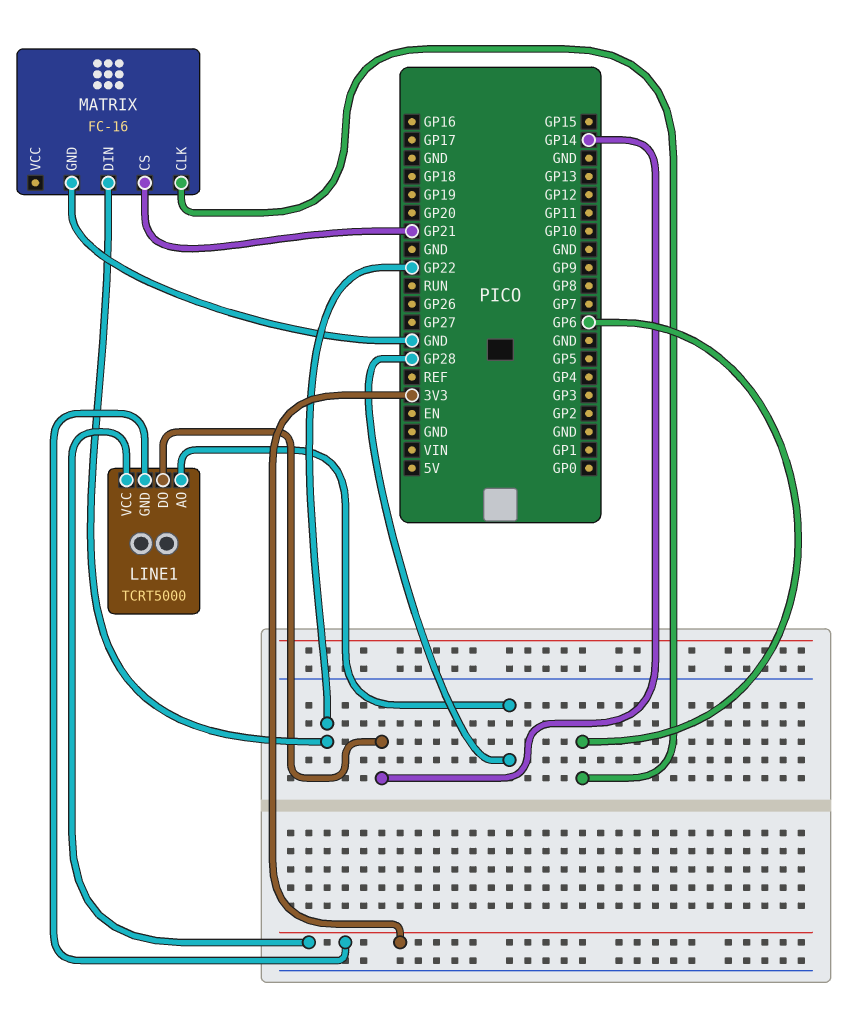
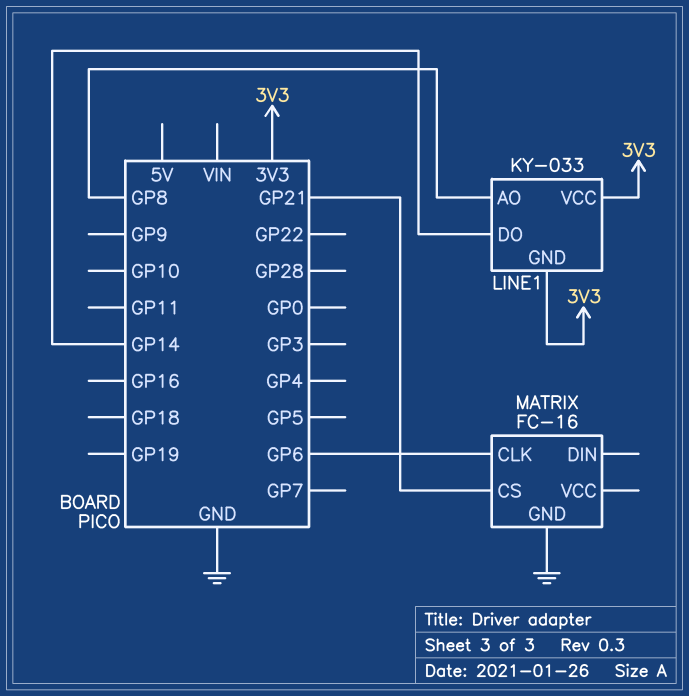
LINE1: TCRT5000 -> KY-033
LINE1 pin AO: GP28 -> GP8
MATRIX pin DIN: GP22 -> none

